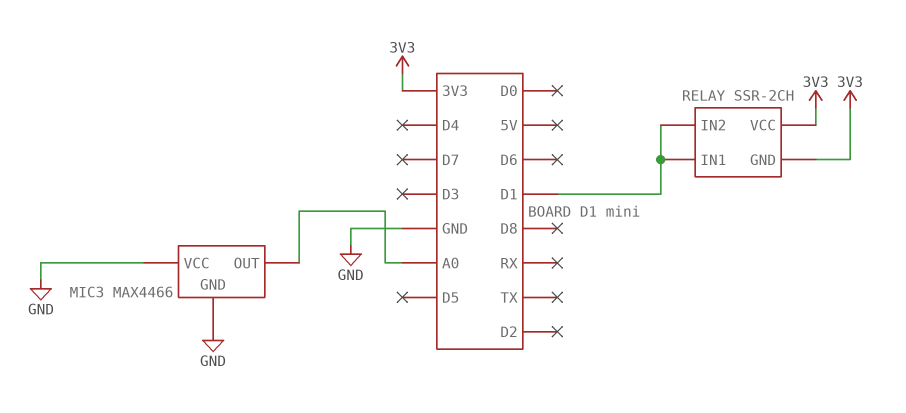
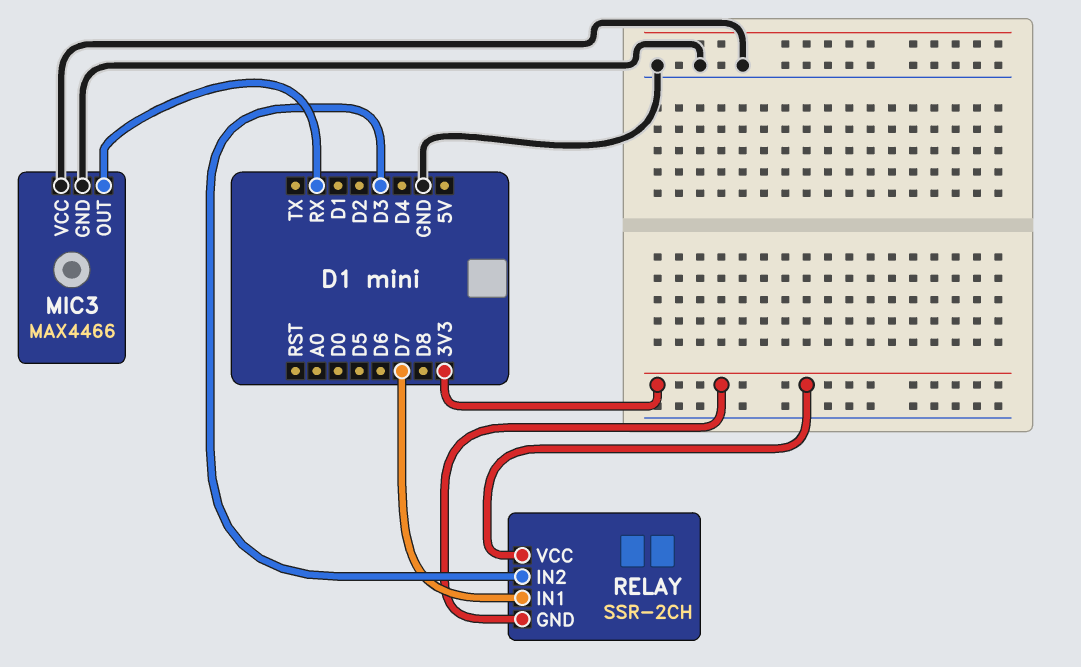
MIC3 pin OUT: A0 -> RX
RELAY pin IN1: D1 -> D7
RELAY pin IN2: D1 -> D3

